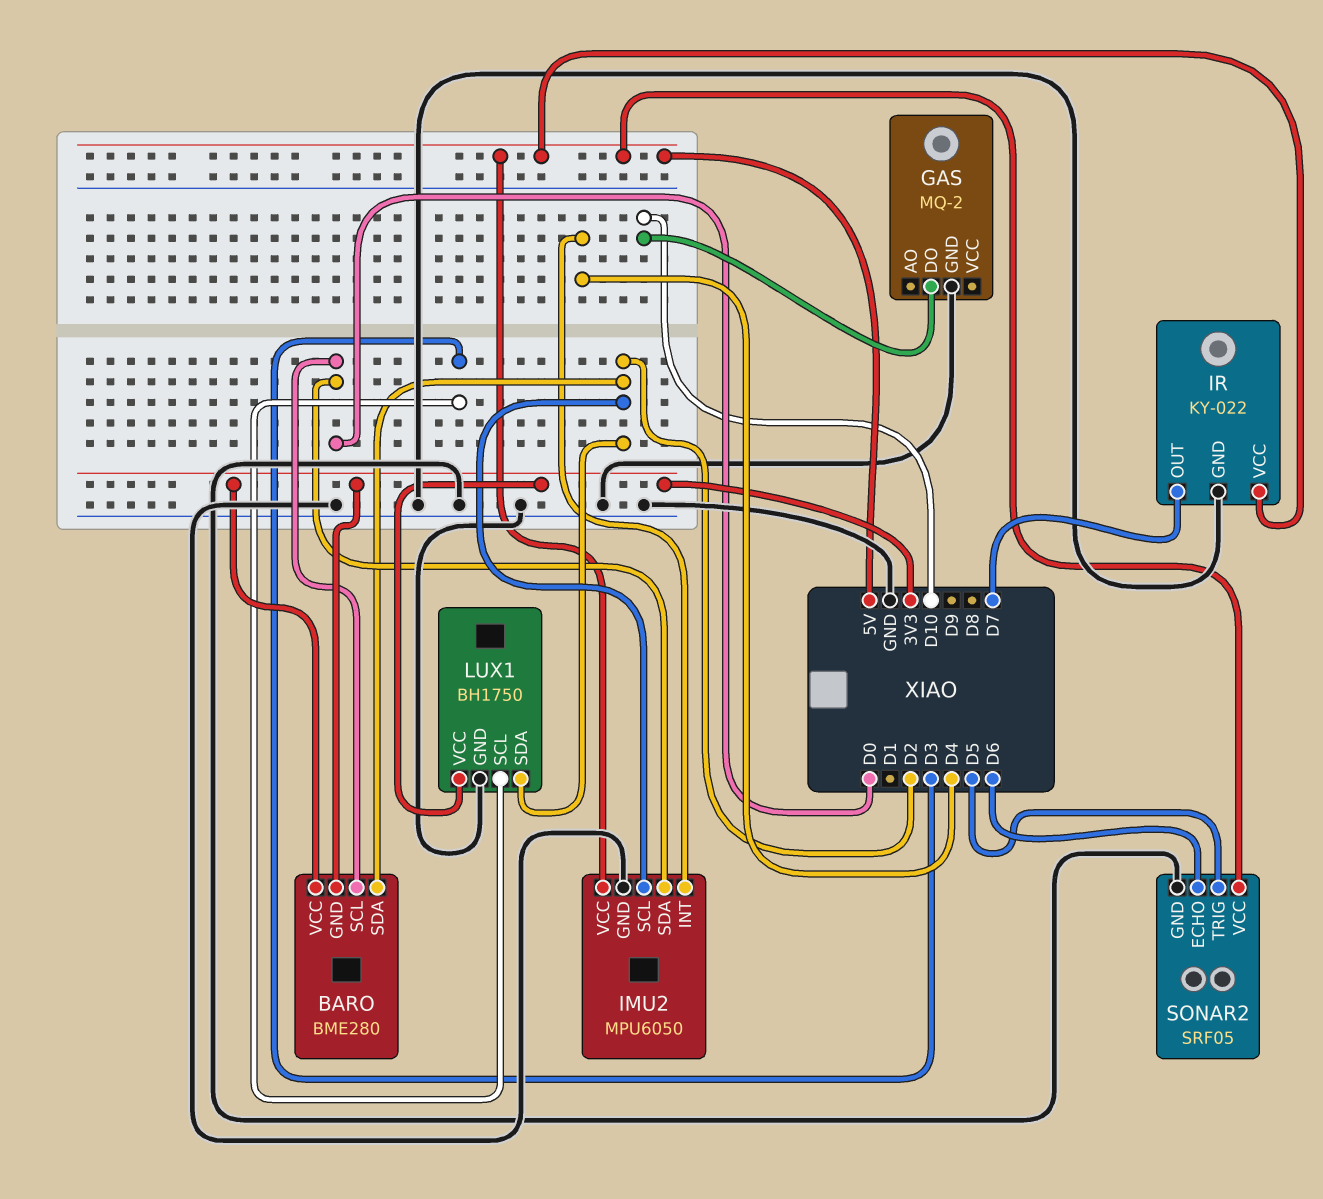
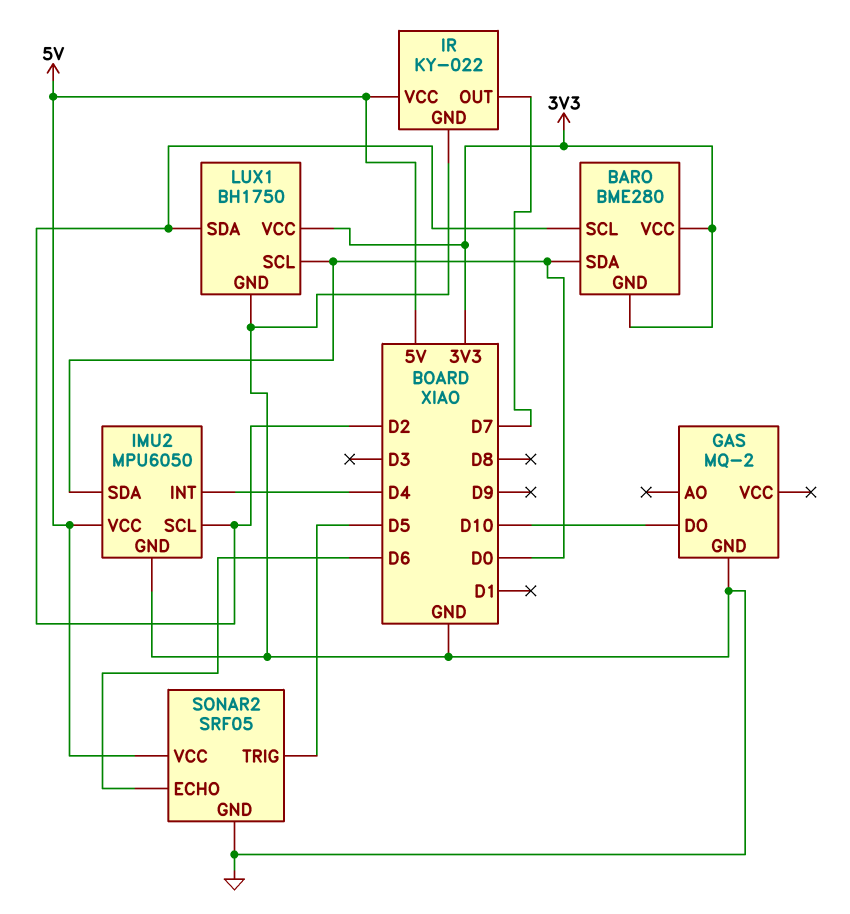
BARO pin SCL: D0 -> D2
BARO pin SDA: D2 -> D0
LUX1 pin SCL: D3 -> D0

